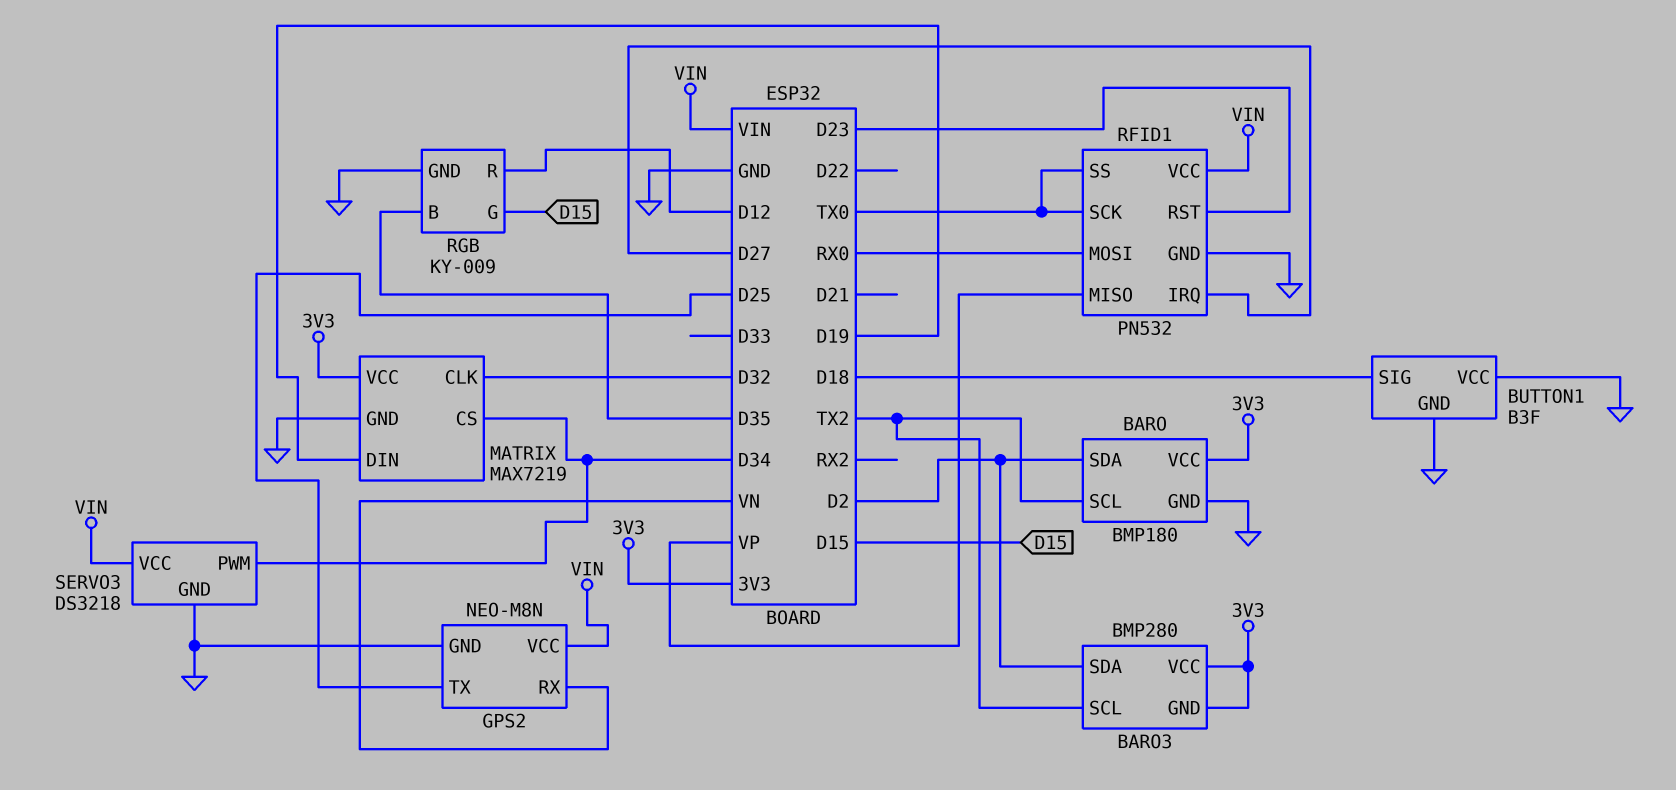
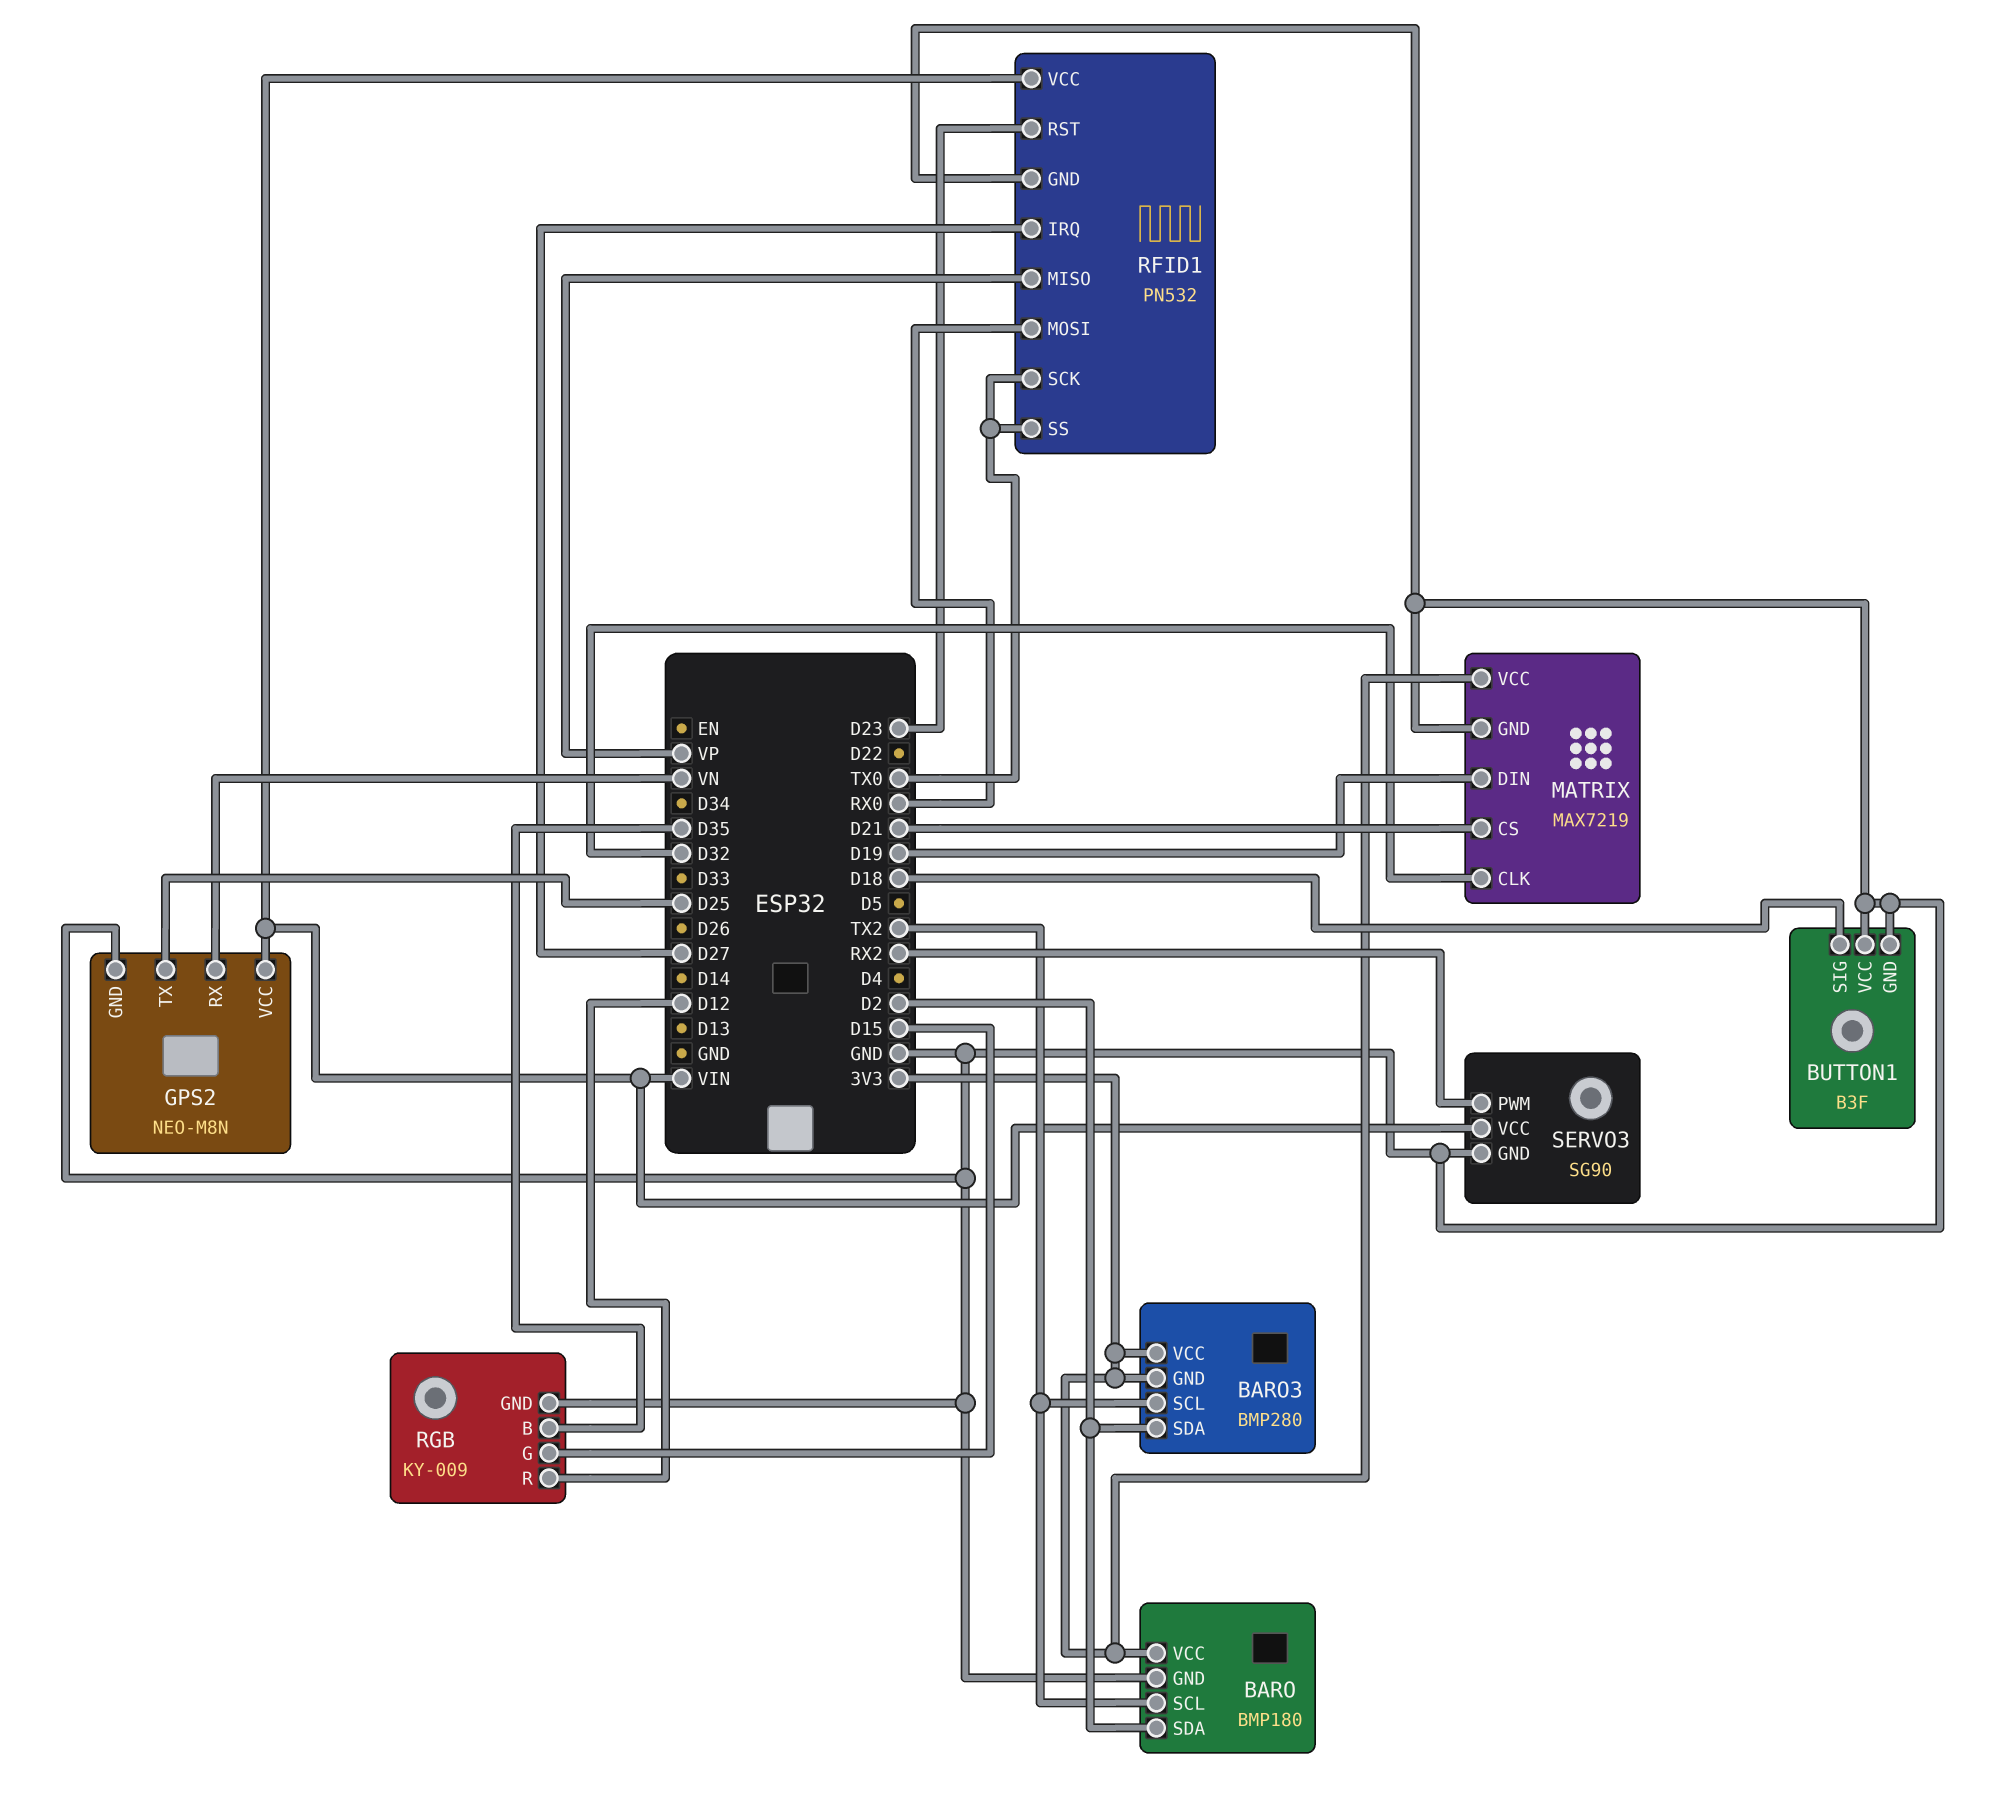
MATRIX pin CS: D34 -> D21
SERVO3: DS3218 -> SG90
SERVO3 pin PWM: D34 -> RX2

